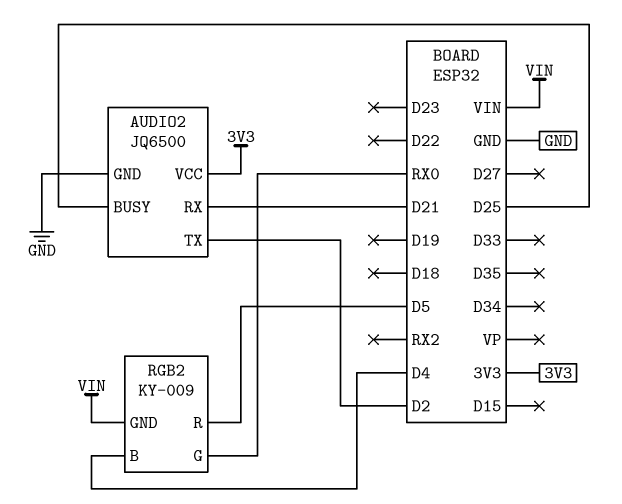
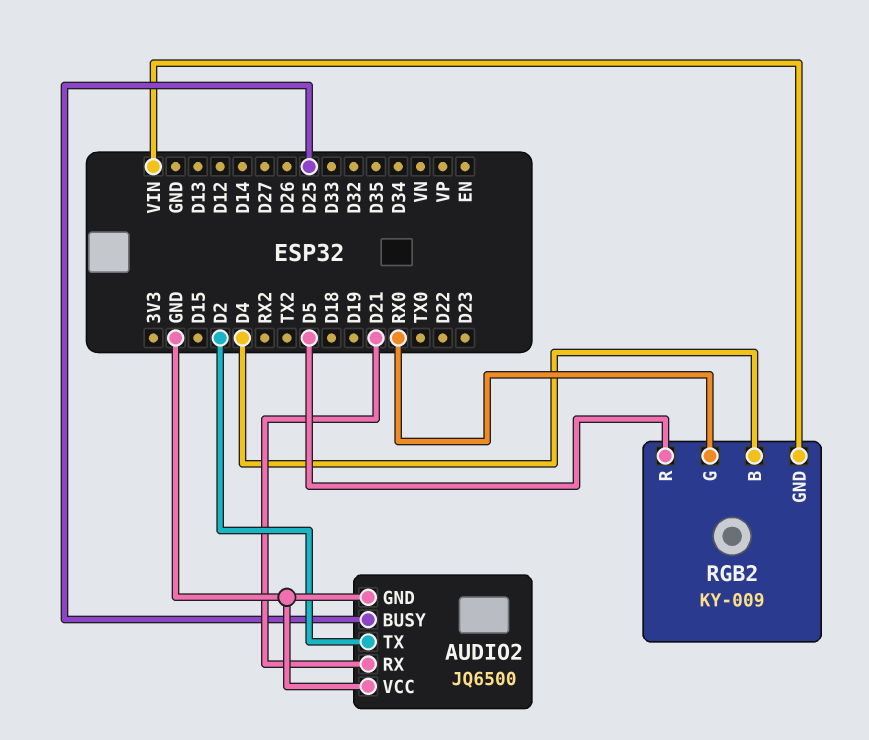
AUDIO2 pin VCC: 3V3 -> GND

